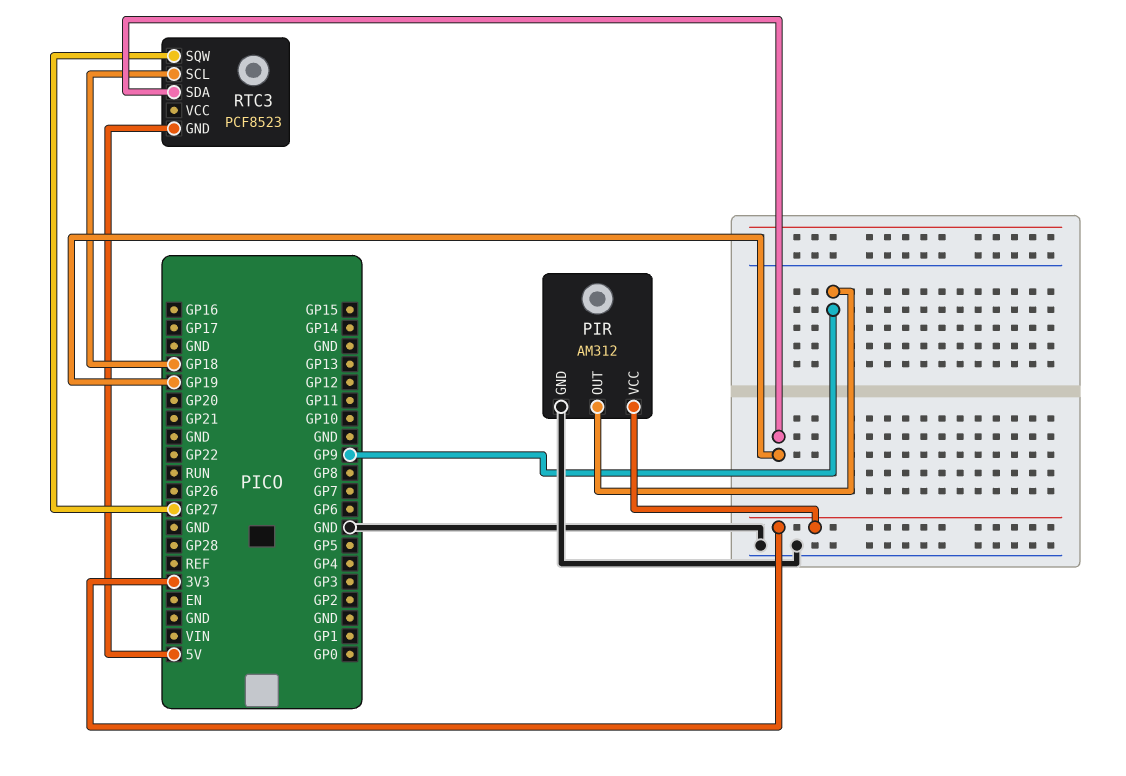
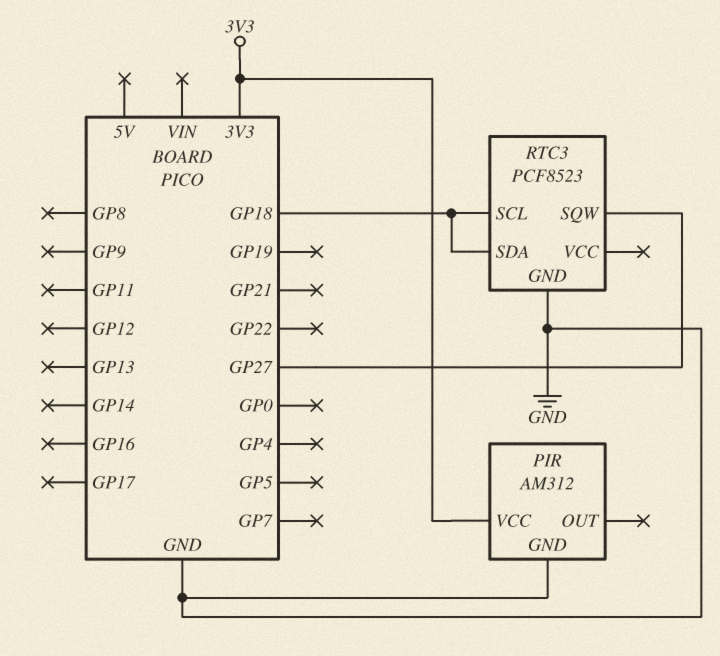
PIR pin OUT: GP9 -> none
RTC3 pin GND: 5V -> GND
RTC3 pin SDA: GP19 -> GP18

